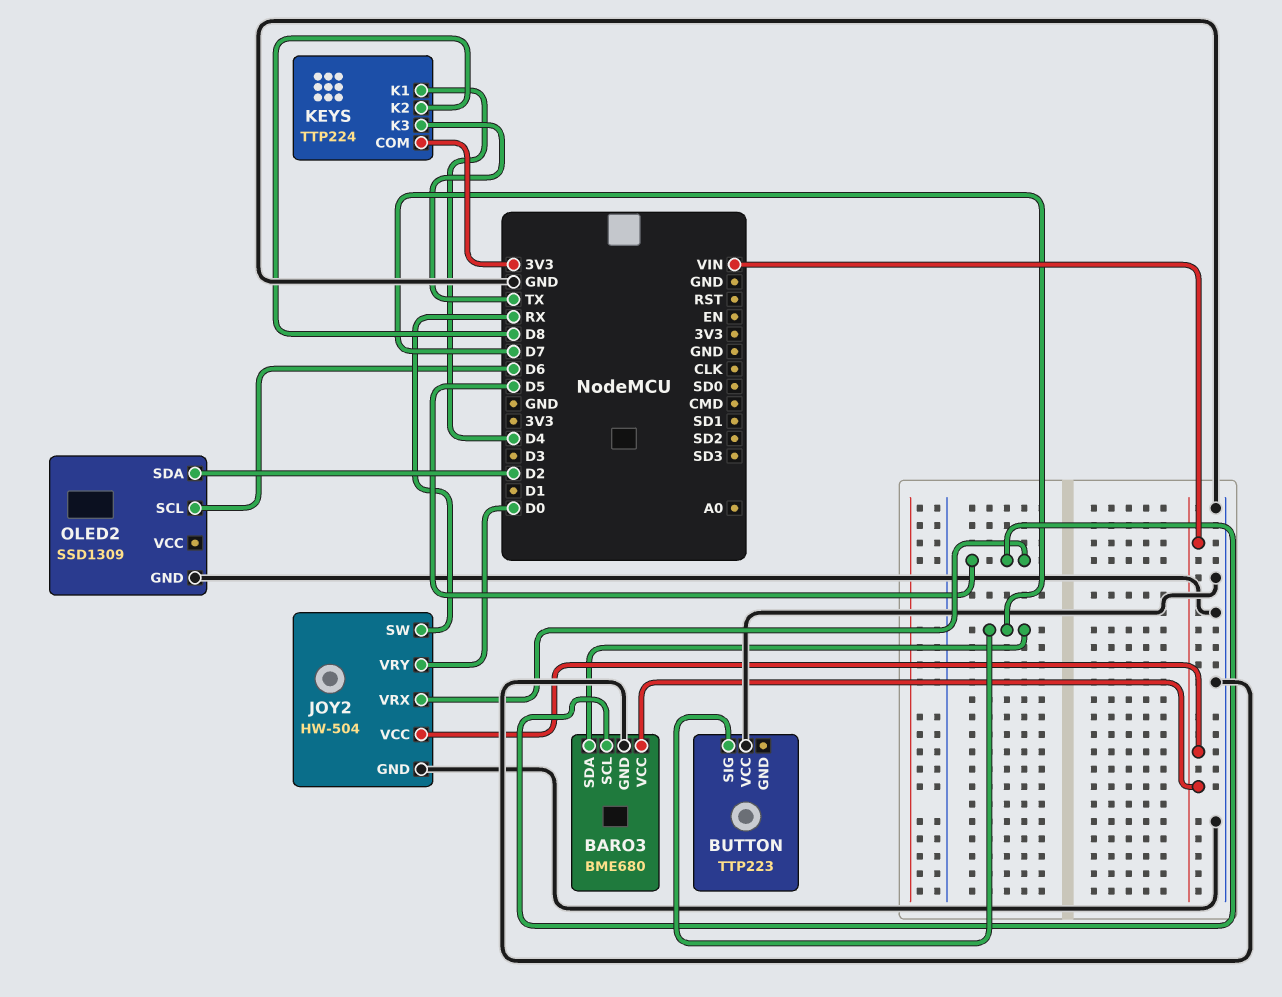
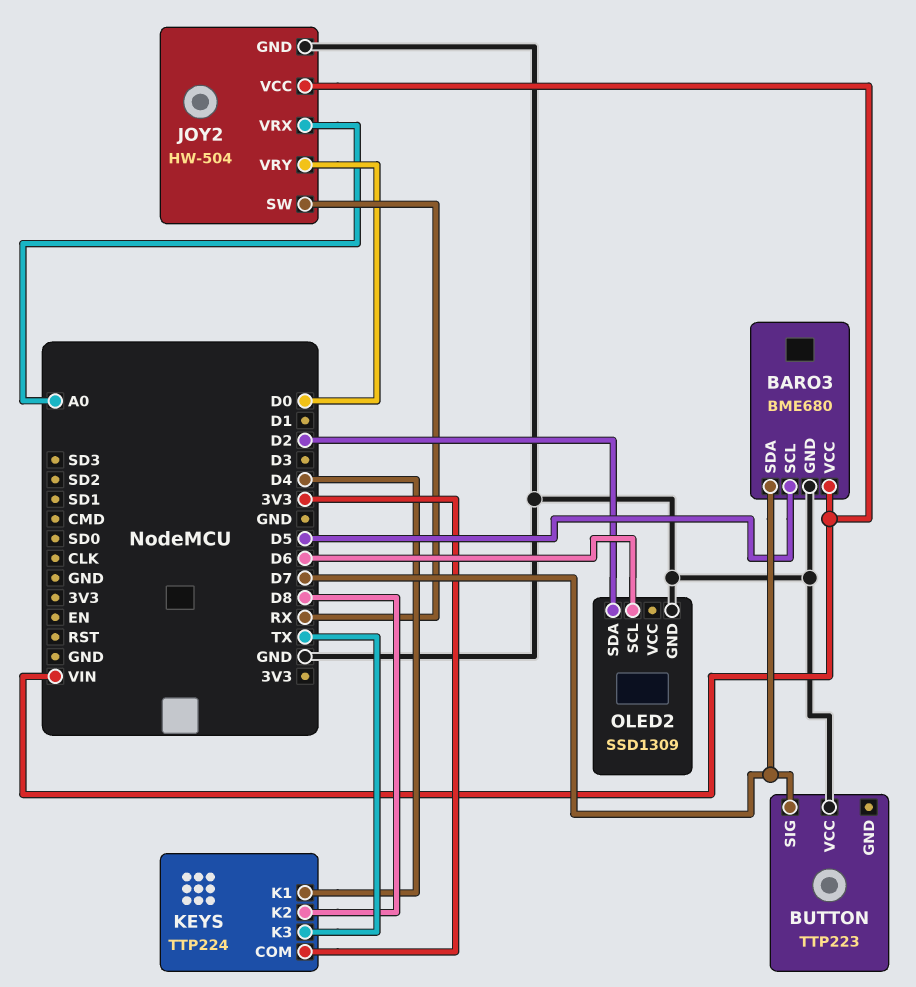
JOY2 pin VRX: D5 -> A0

